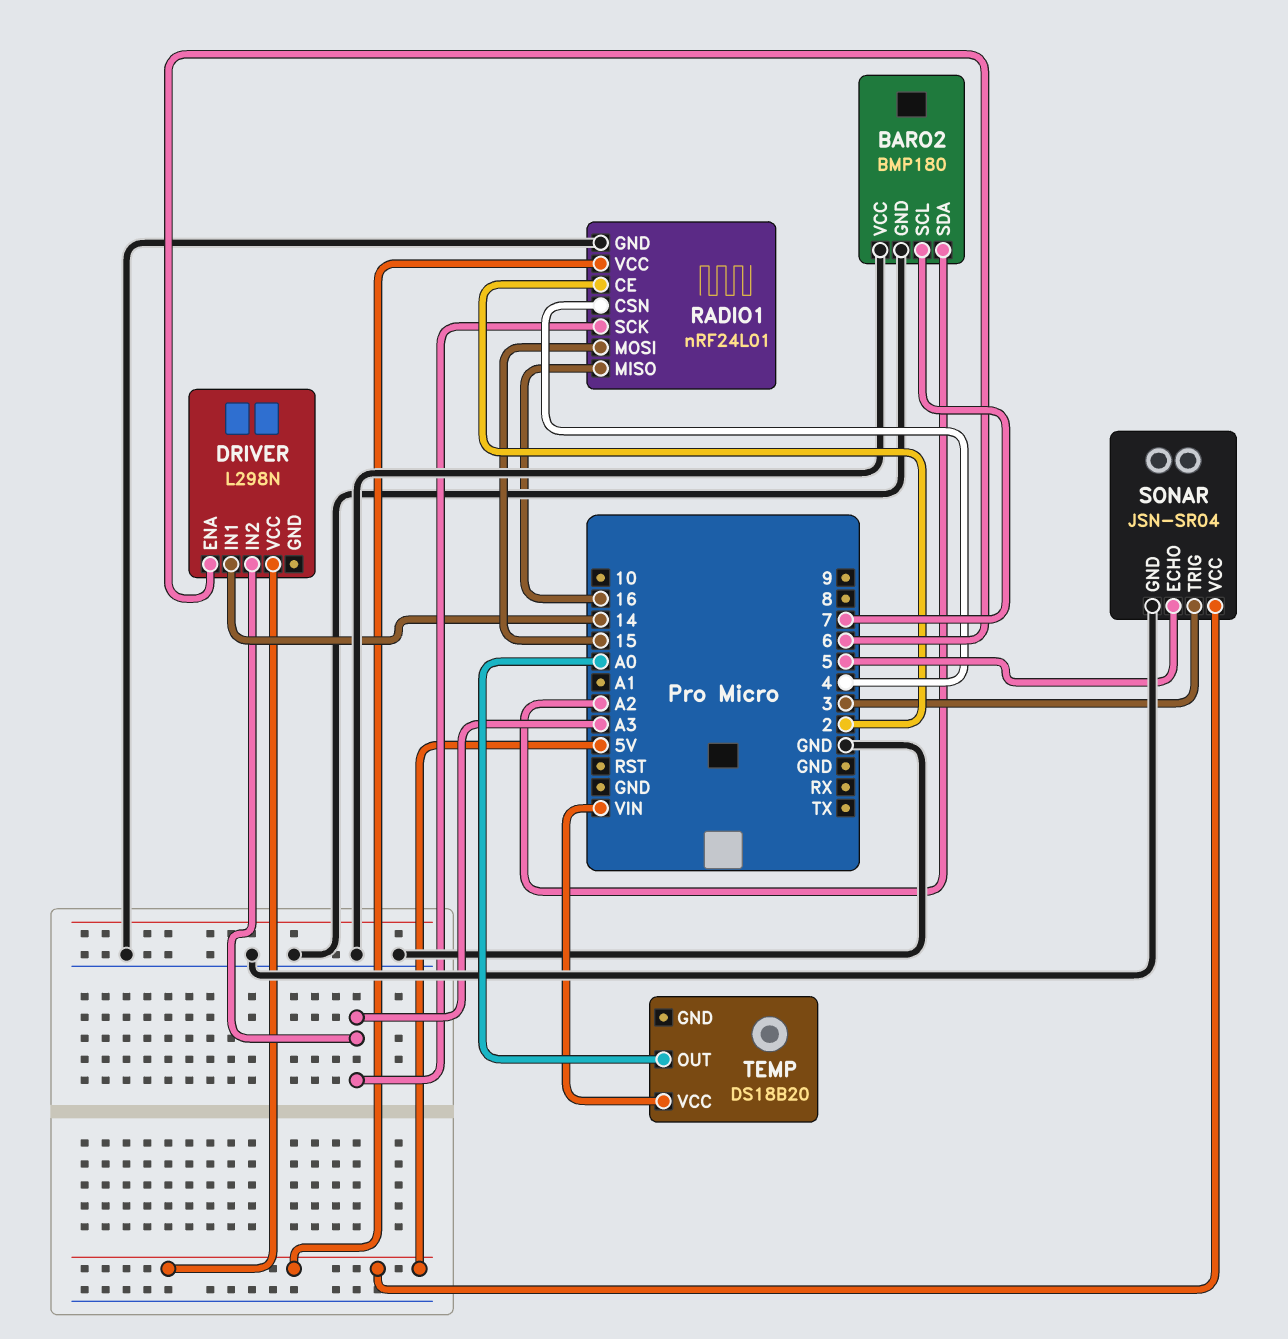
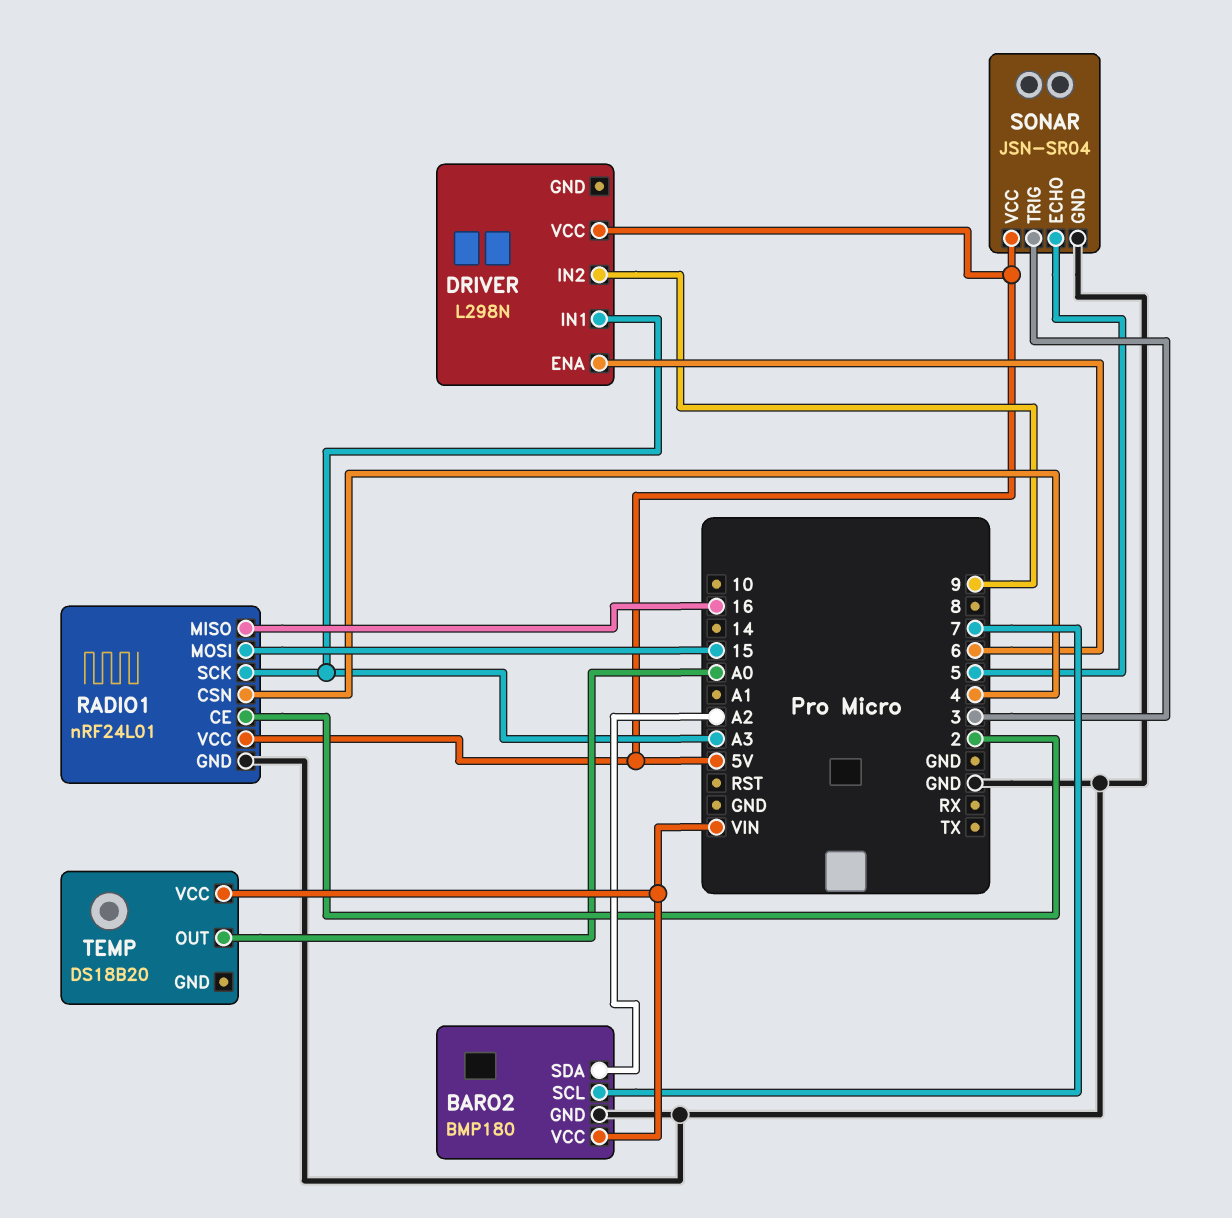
BARO2 pin VCC: GND -> VIN
DRIVER pin IN1: 14 -> A3
DRIVER pin IN2: A3 -> 9

